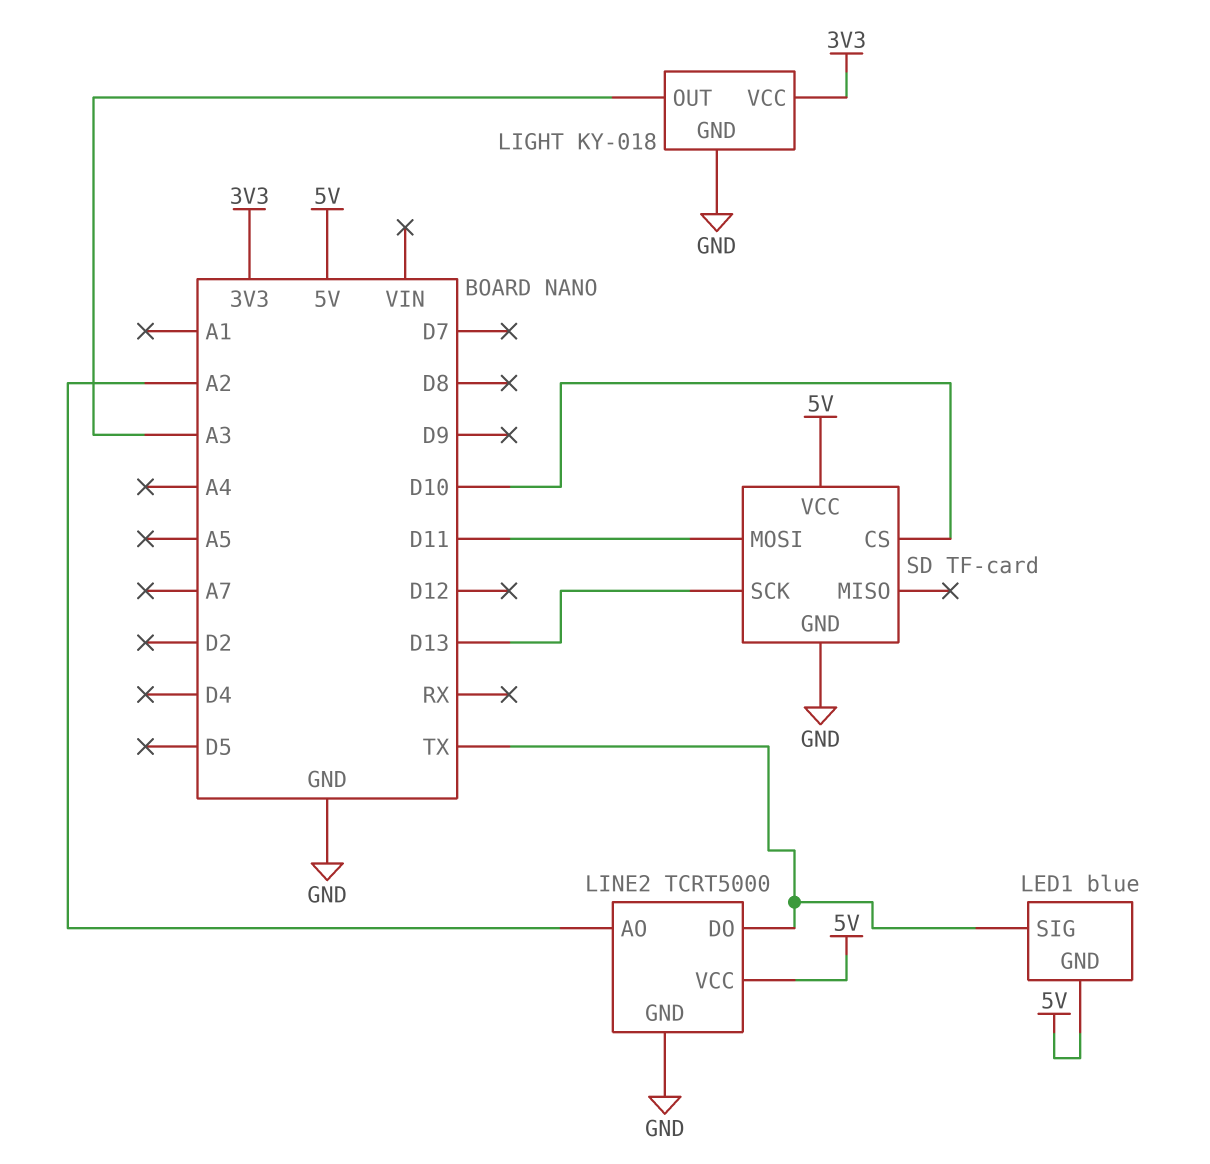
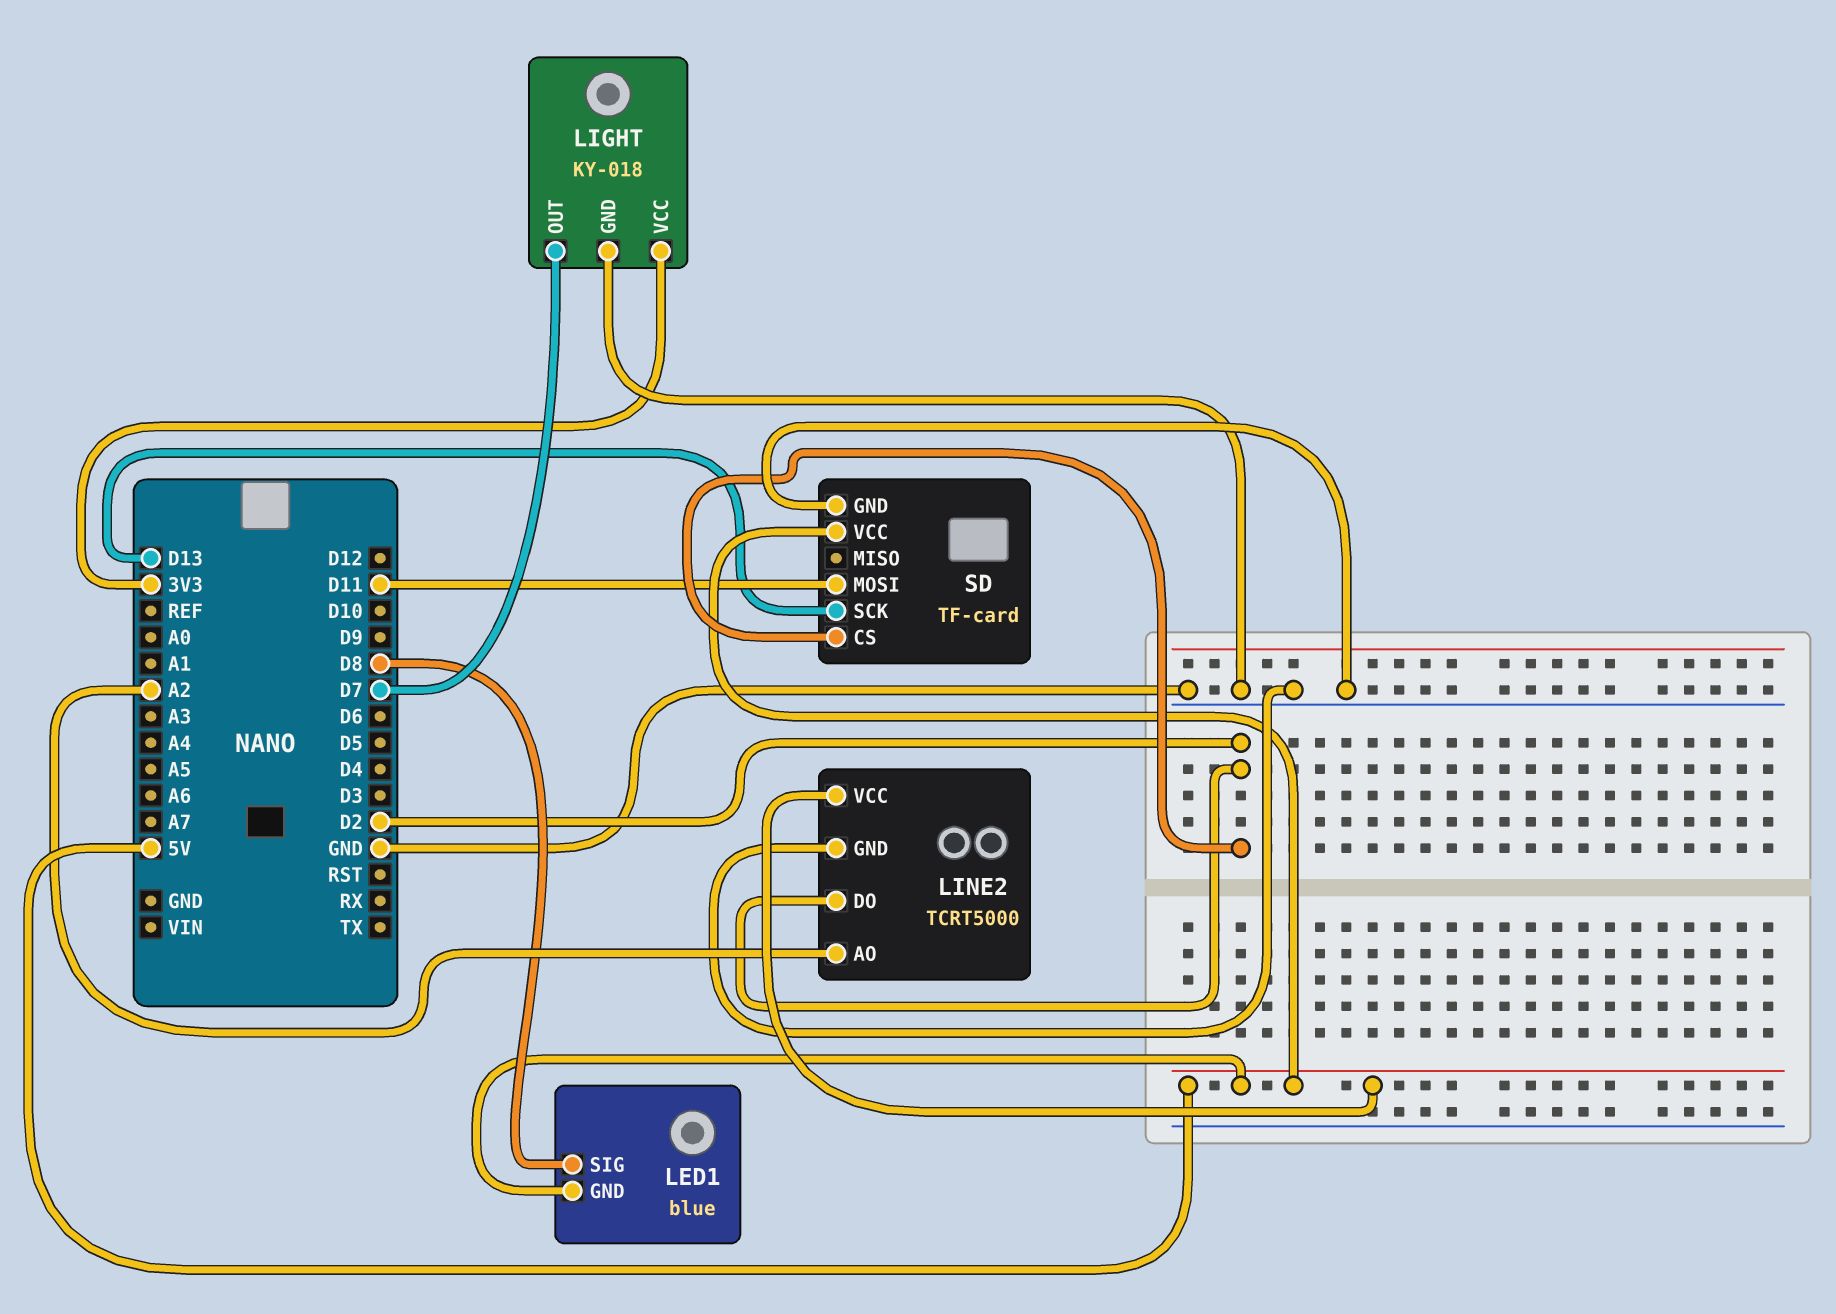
LED1 pin SIG: TX -> D8
LIGHT pin OUT: A3 -> D7
LINE2 pin DO: TX -> D2
SD pin CS: D10 -> D2

